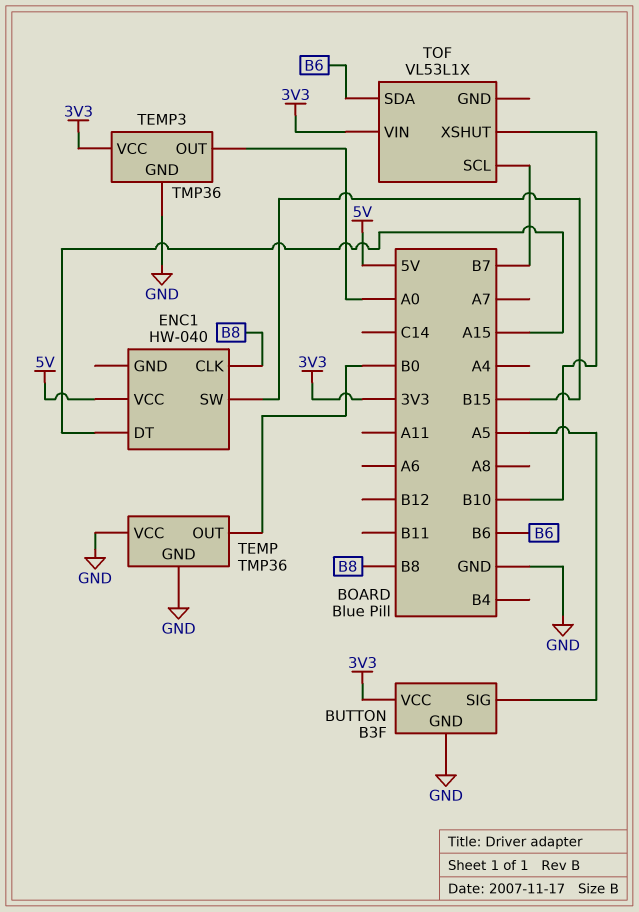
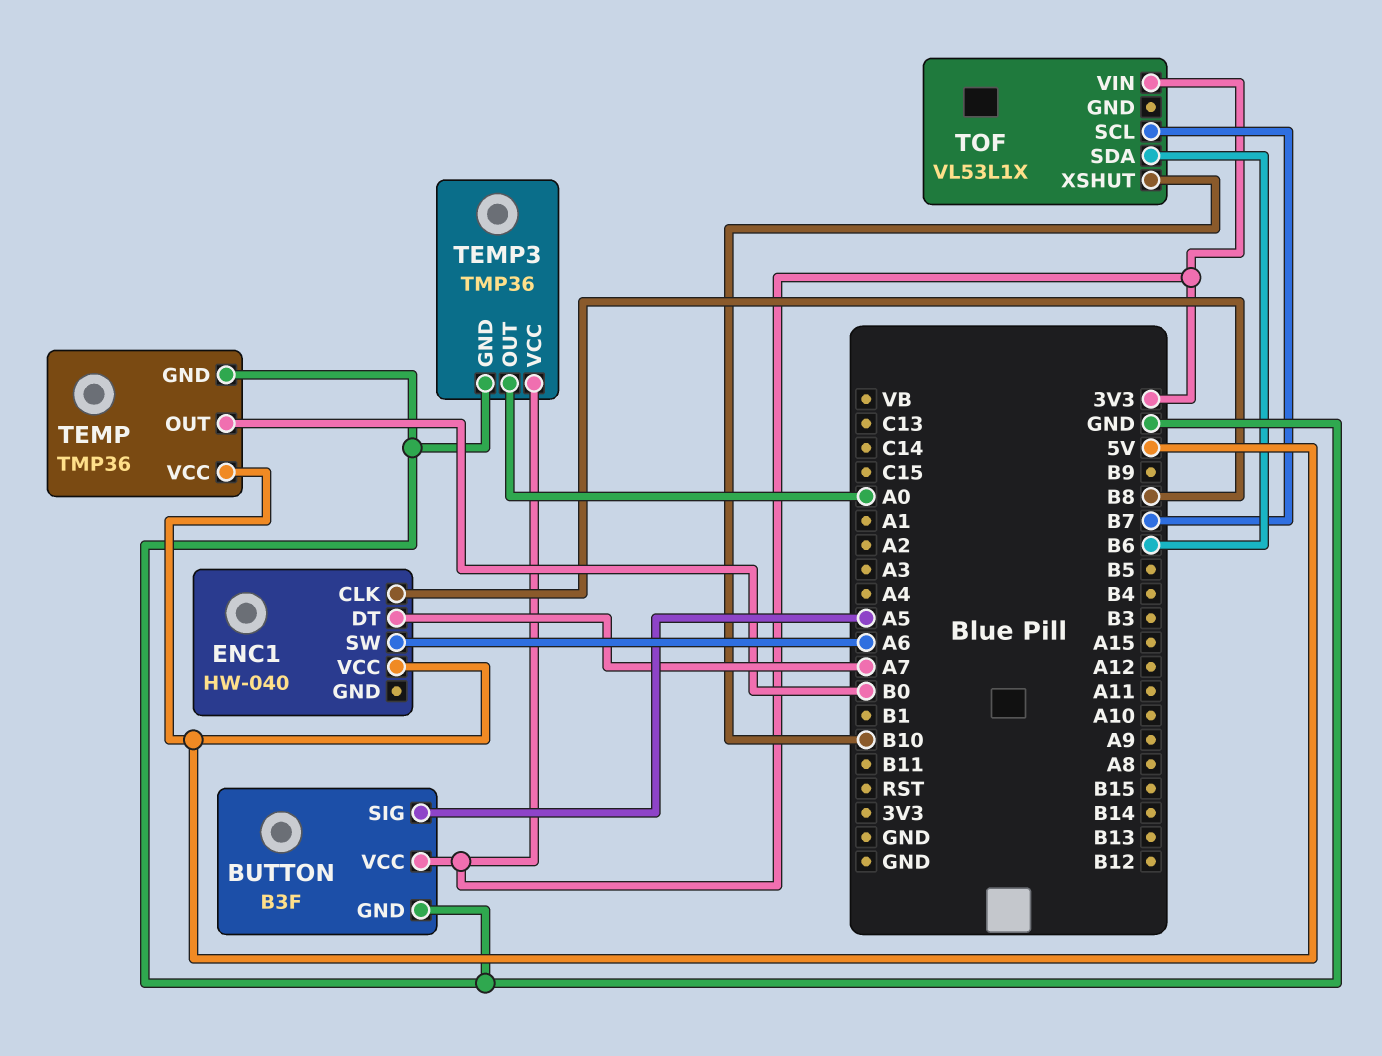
ENC1 pin DT: A15 -> A7
ENC1 pin SW: B15 -> A6
TEMP pin VCC: GND -> 5V

